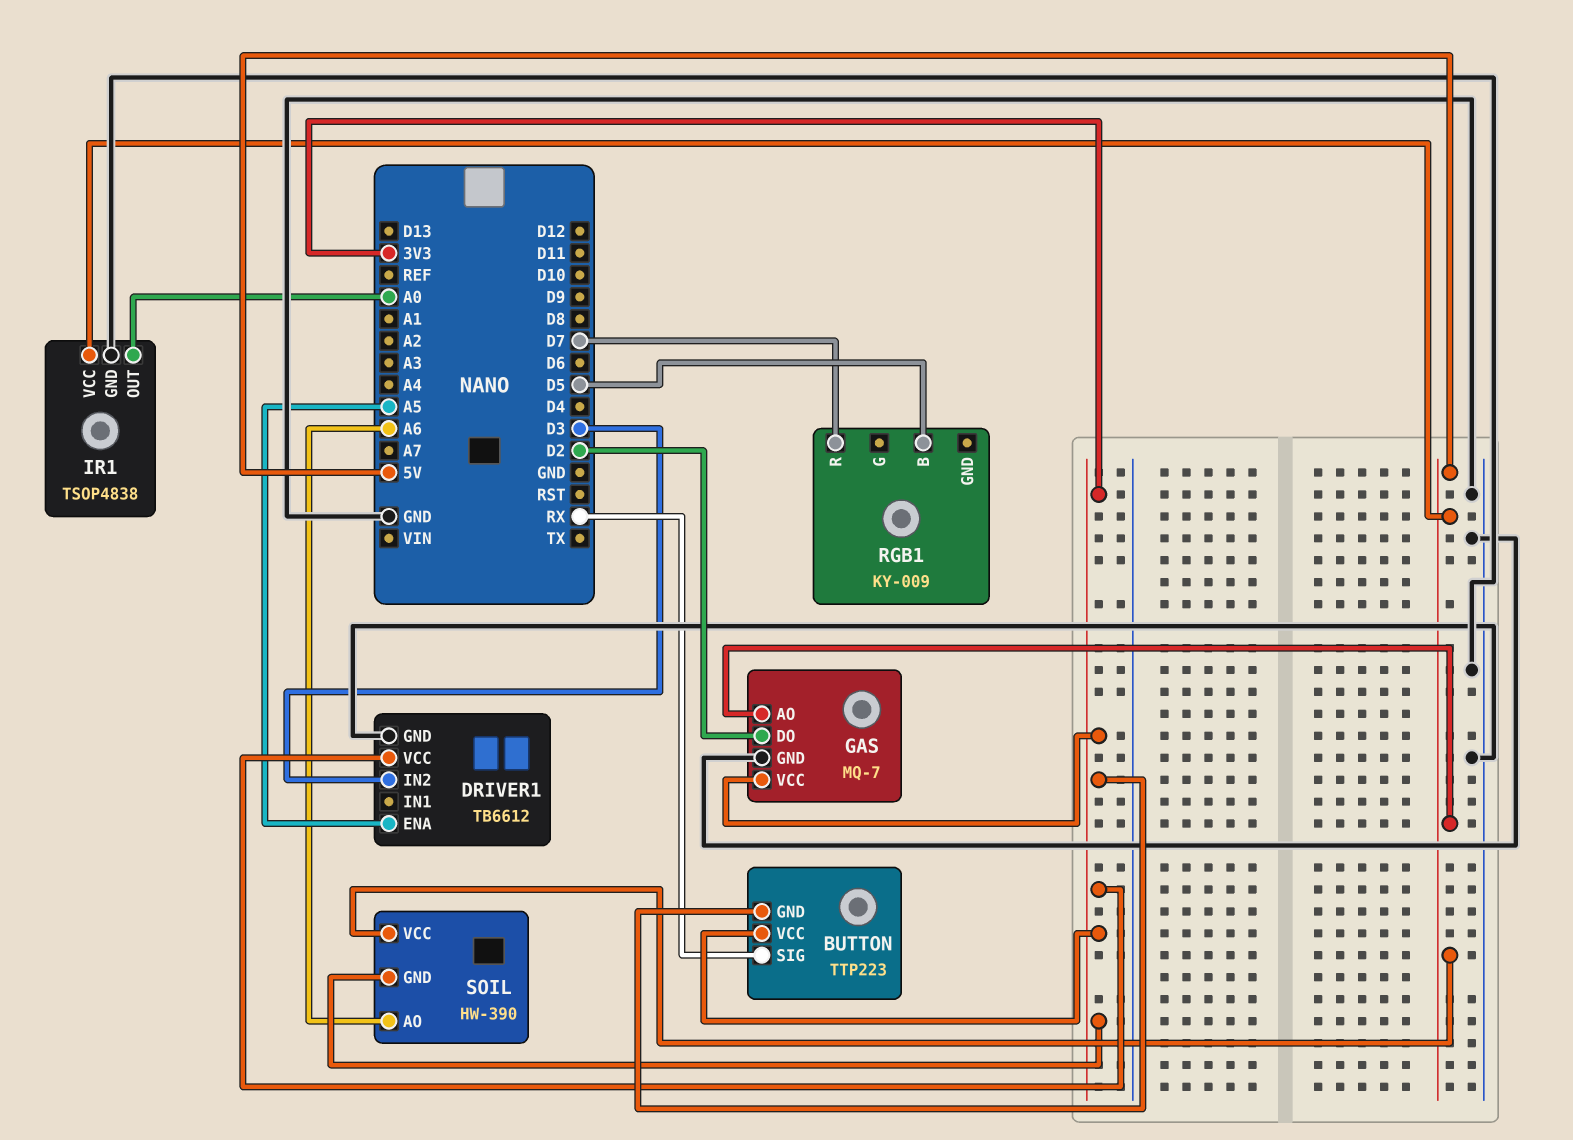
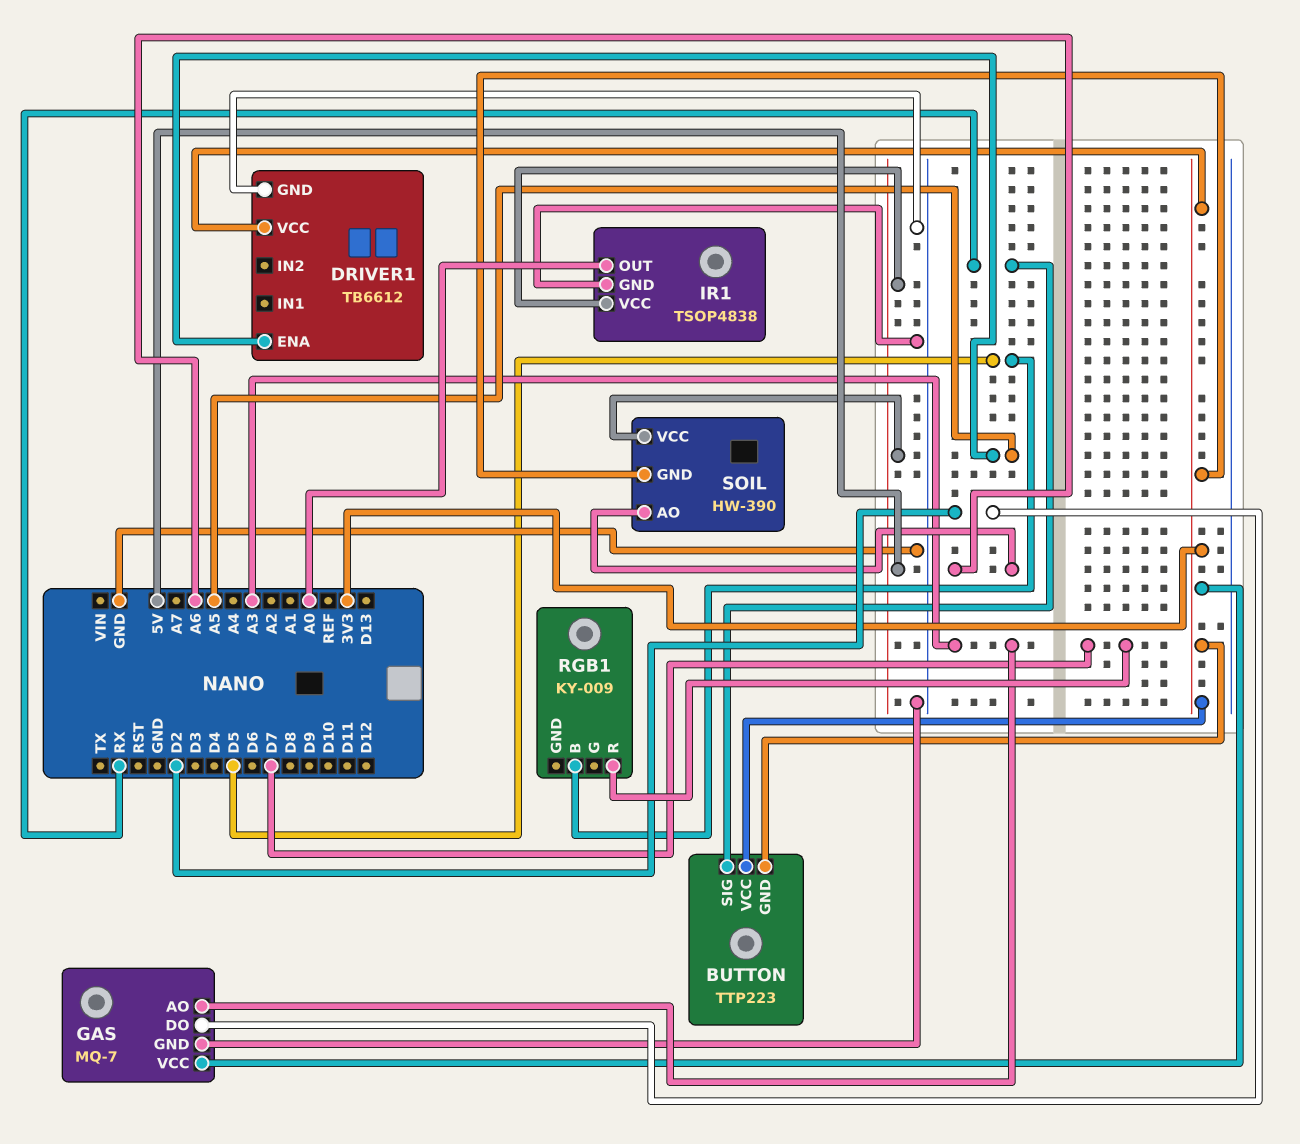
DRIVER1 pin IN2: D3 -> none
GAS pin AO: 5V -> A3

